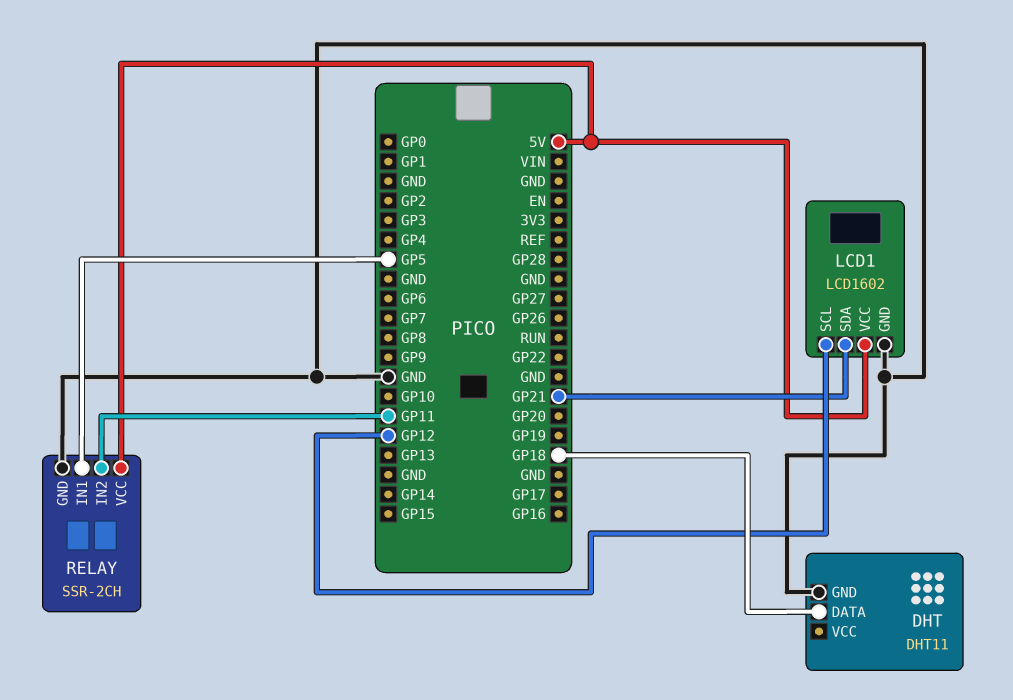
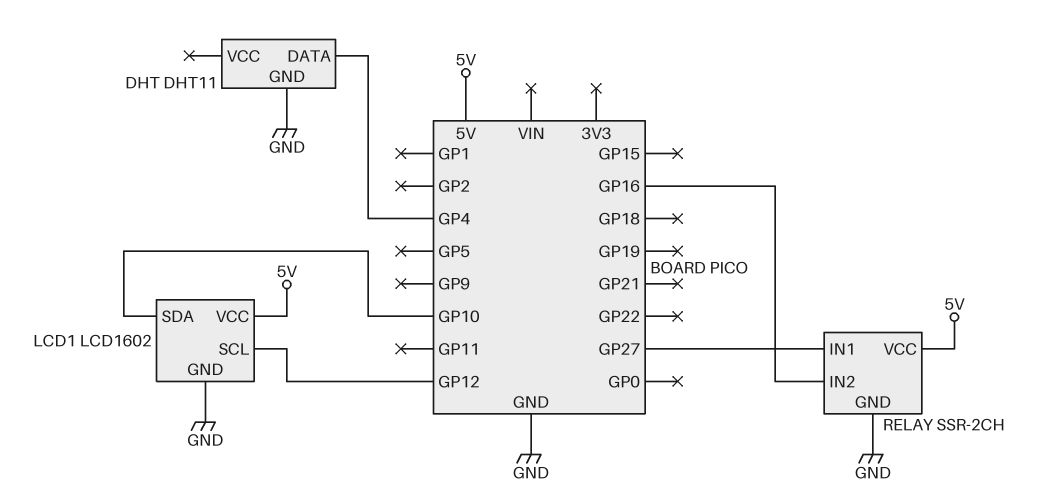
DHT pin DATA: GP18 -> GP4
LCD1 pin SDA: GP21 -> GP10
RELAY pin IN1: GP5 -> GP27
RELAY pin IN2: GP11 -> GP16

